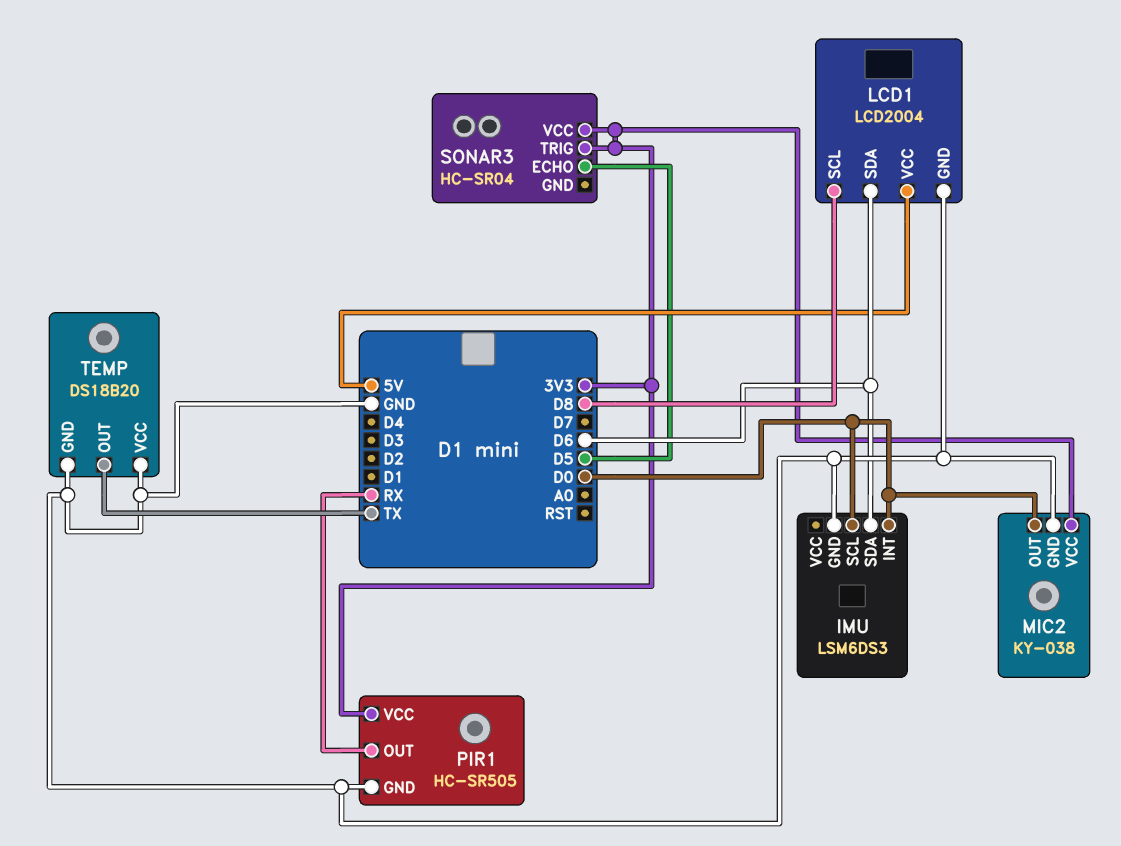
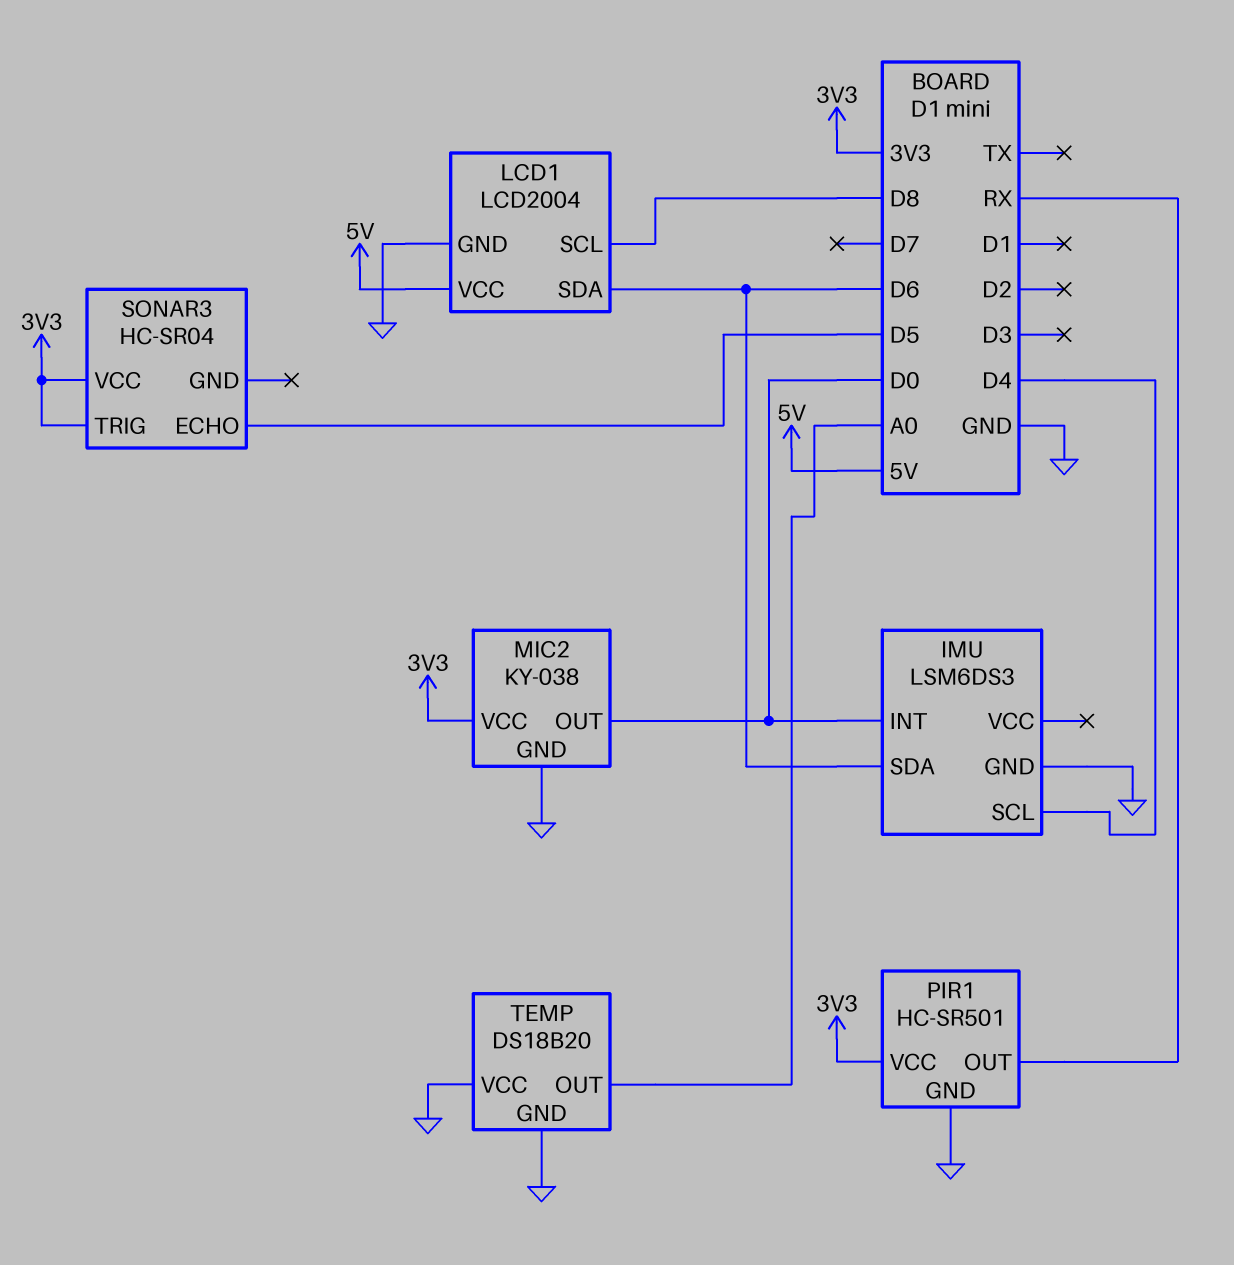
IMU pin SCL: D0 -> D4
PIR1: HC-SR505 -> HC-SR501
TEMP pin OUT: TX -> A0

